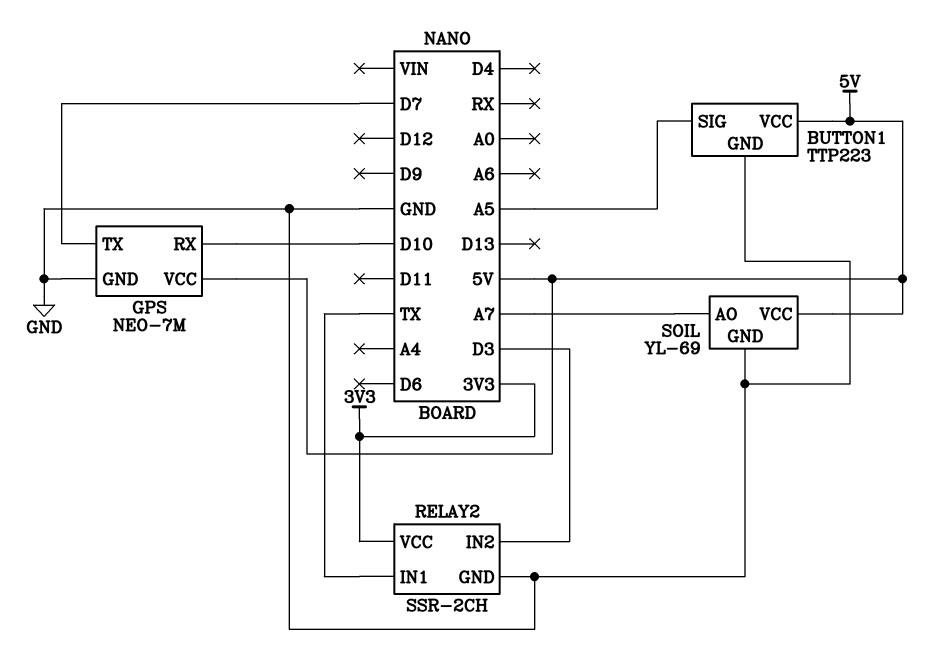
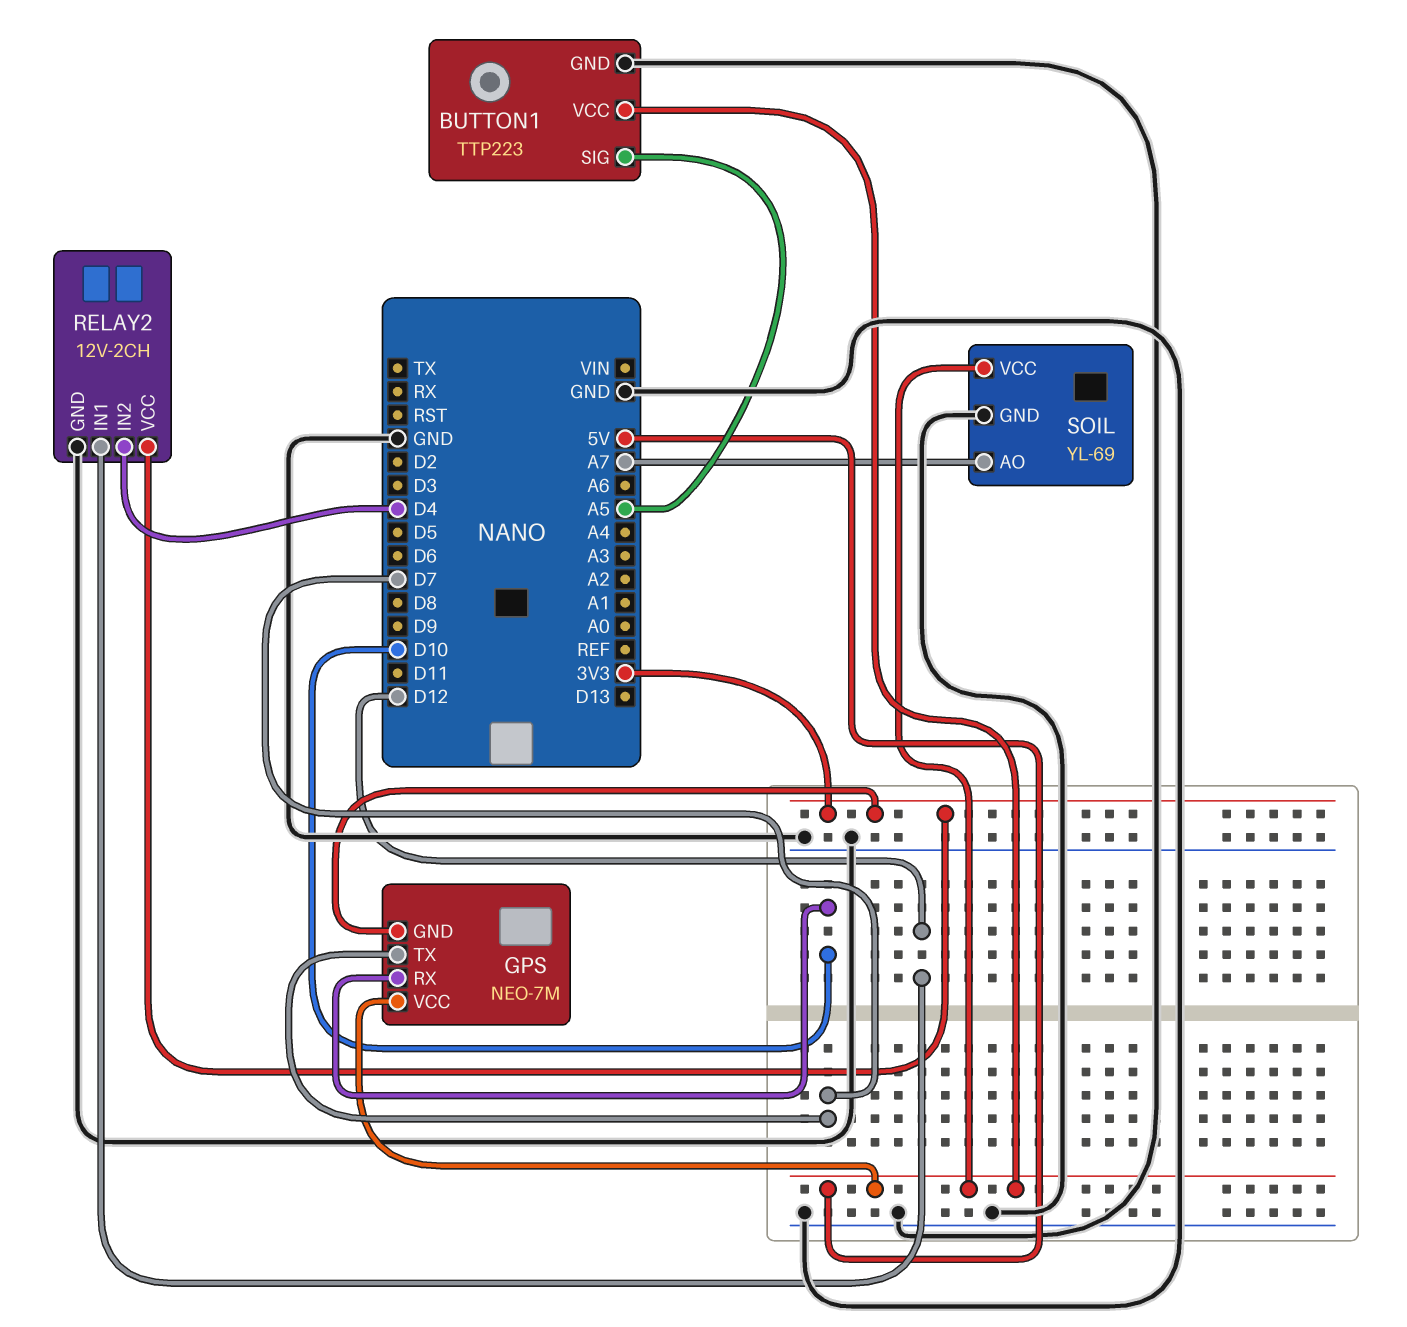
GPS pin GND: GND -> 3V3
RELAY2: SSR-2CH -> 12V-2CH
RELAY2 pin IN1: TX -> D12
RELAY2 pin IN2: D3 -> D4

